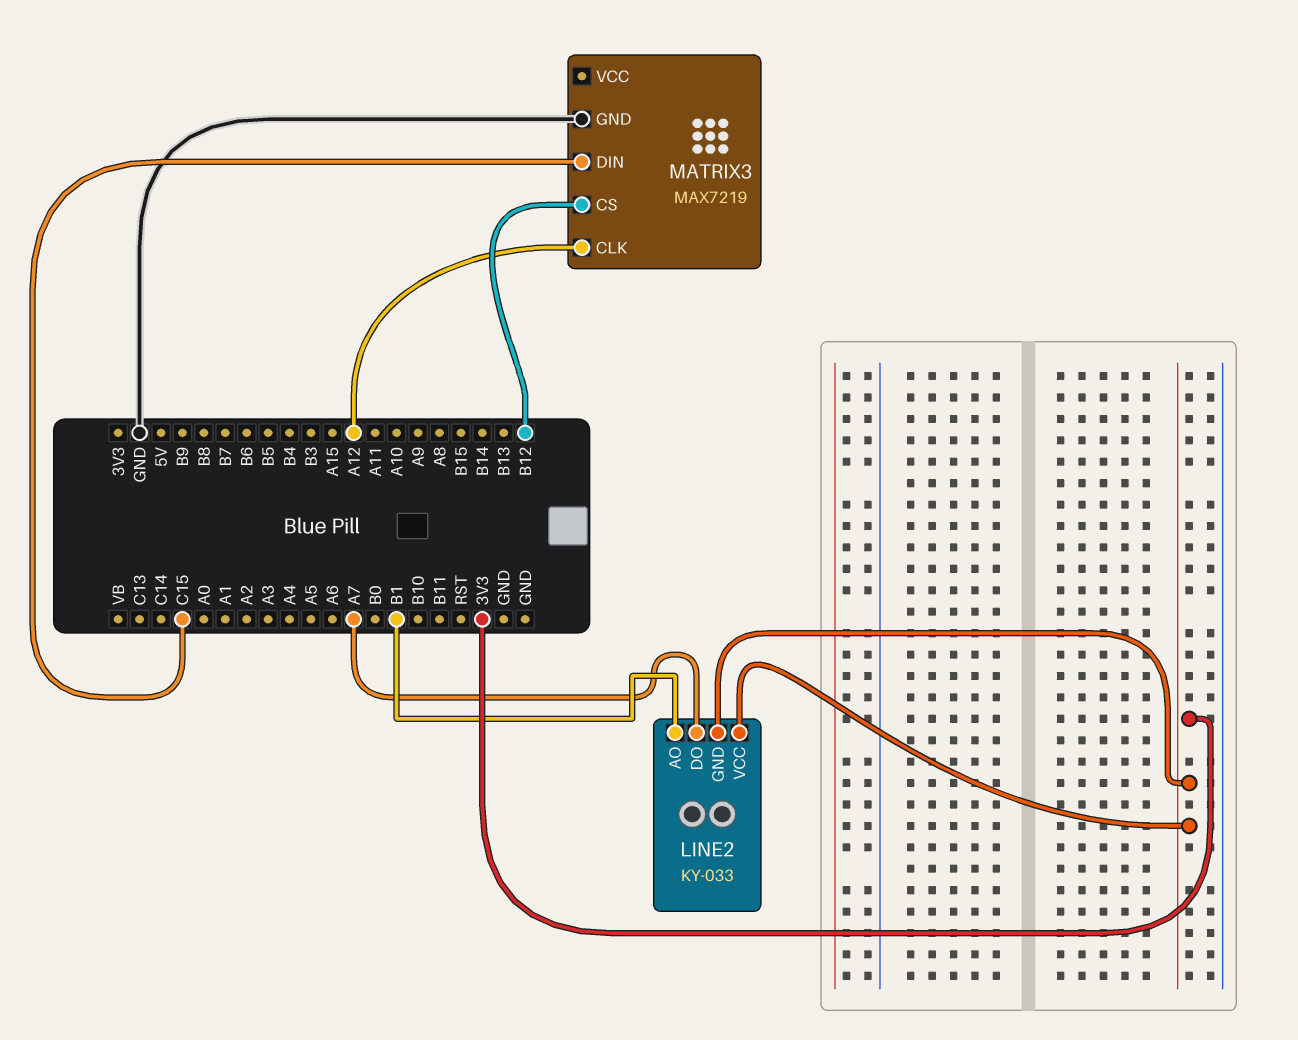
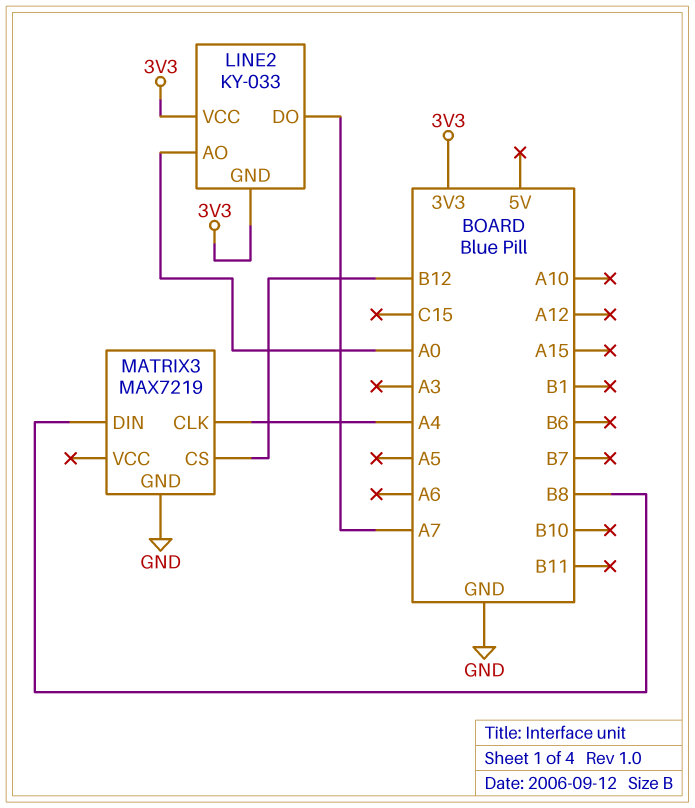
LINE2 pin AO: B1 -> A0
MATRIX3 pin CLK: A12 -> A4
MATRIX3 pin DIN: C15 -> B8

